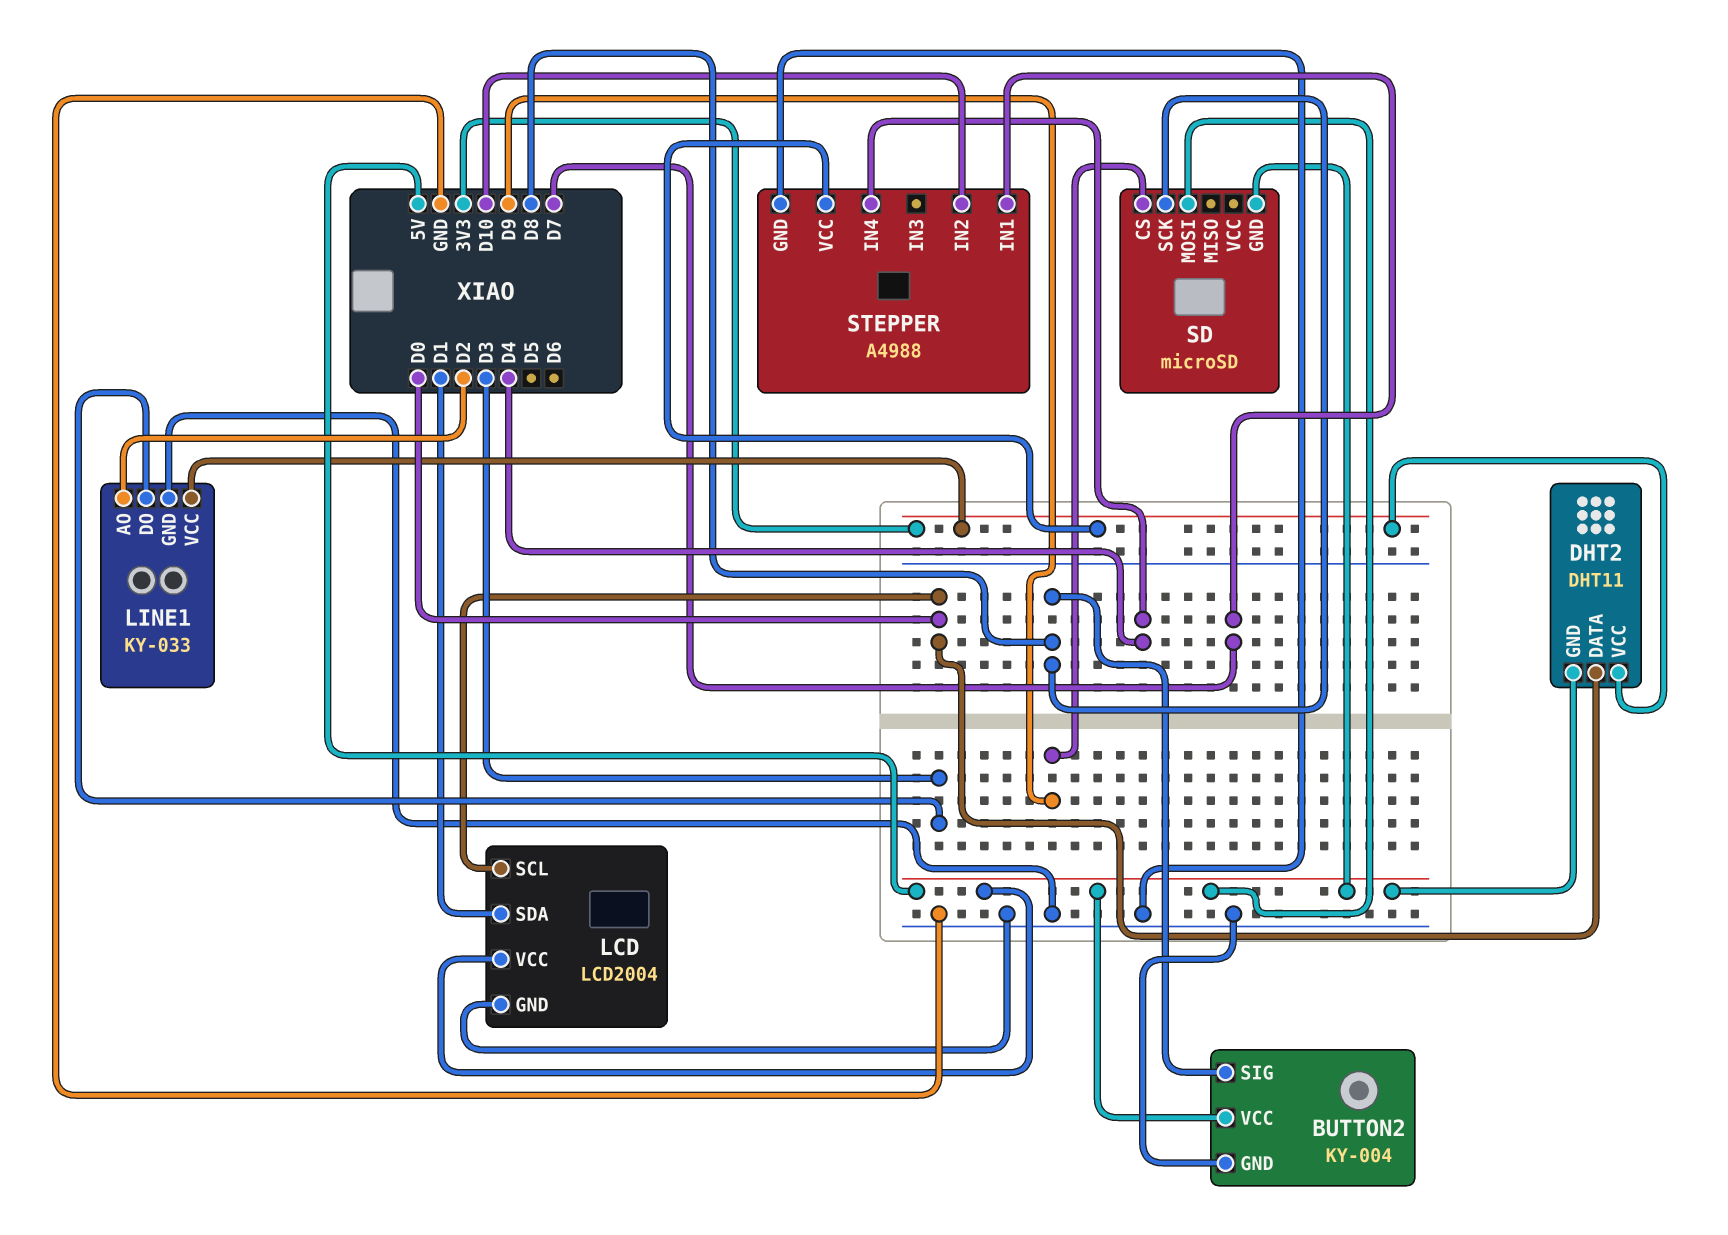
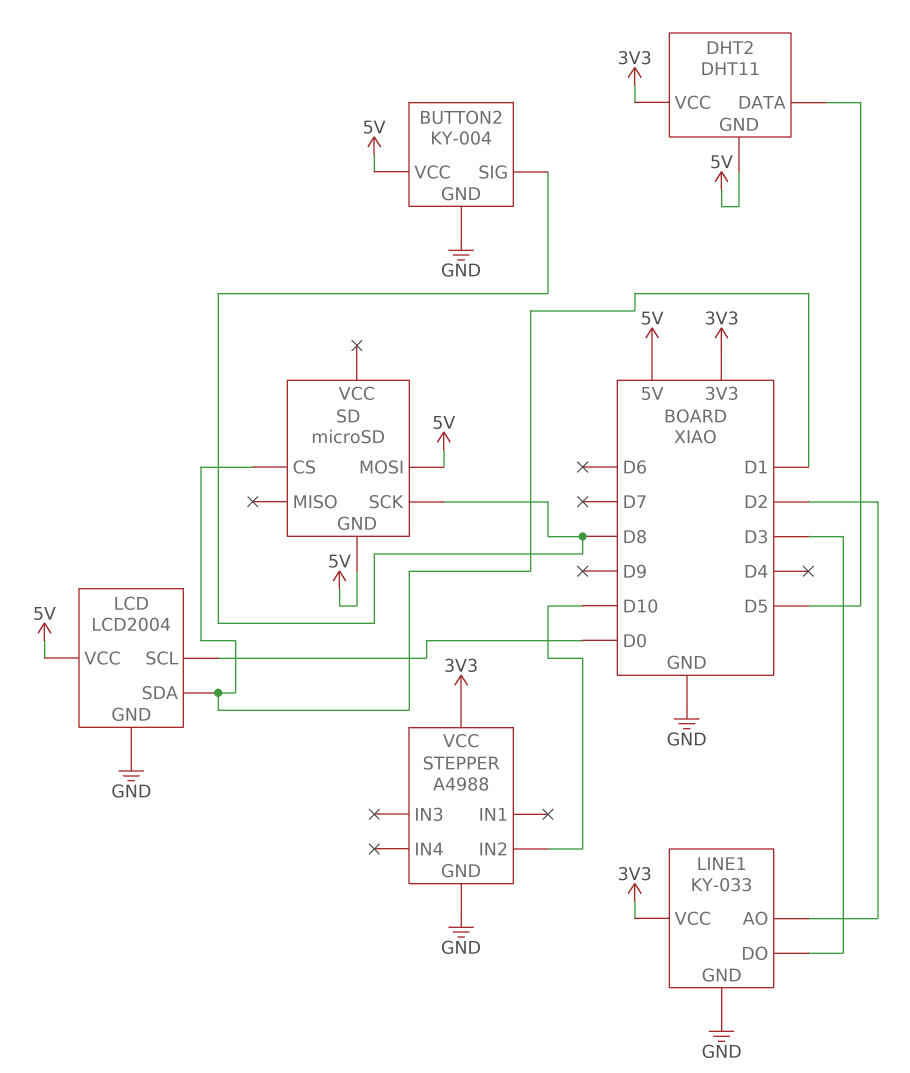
DHT2 pin DATA: D0 -> D5
SD pin CS: D9 -> D1
STEPPER pin IN1: D7 -> none
STEPPER pin IN4: D4 -> none

